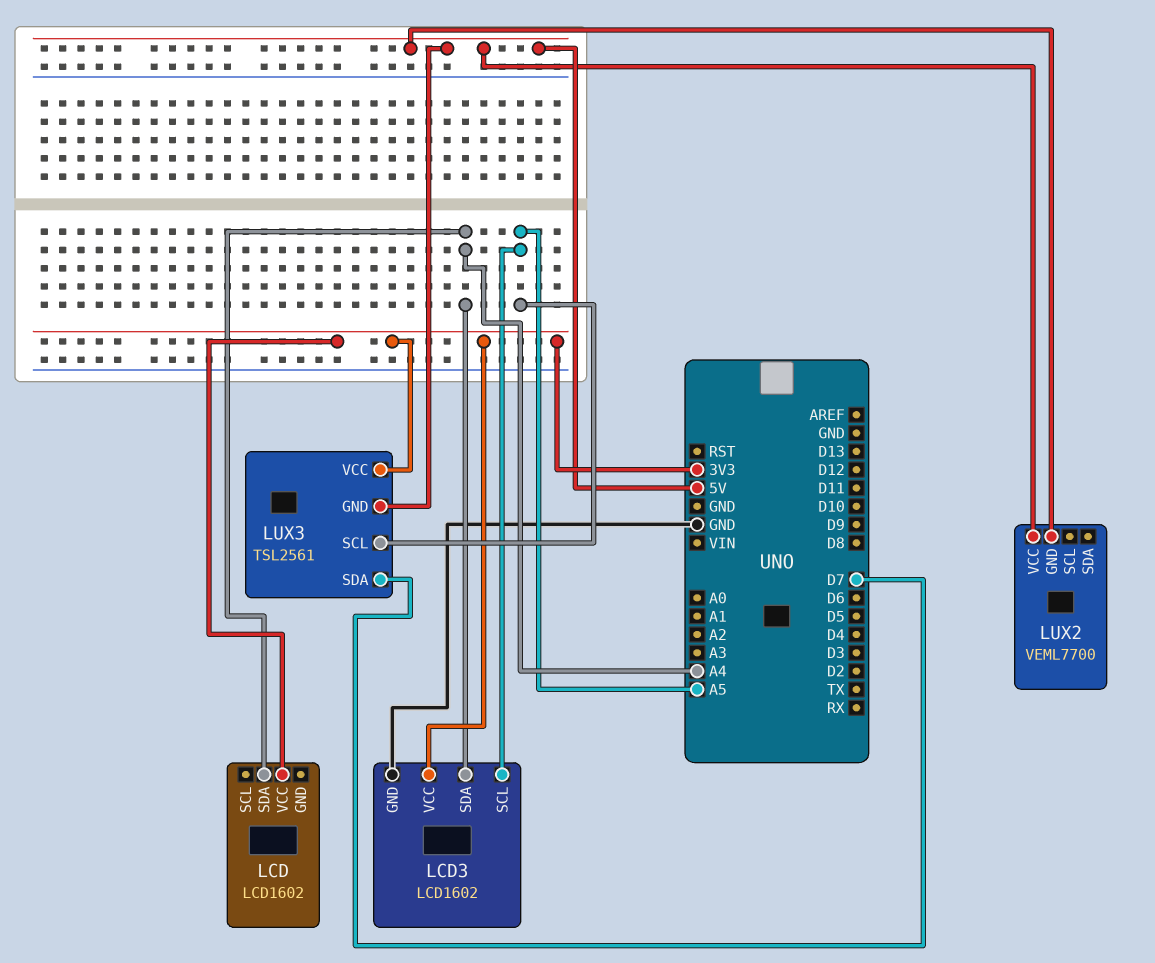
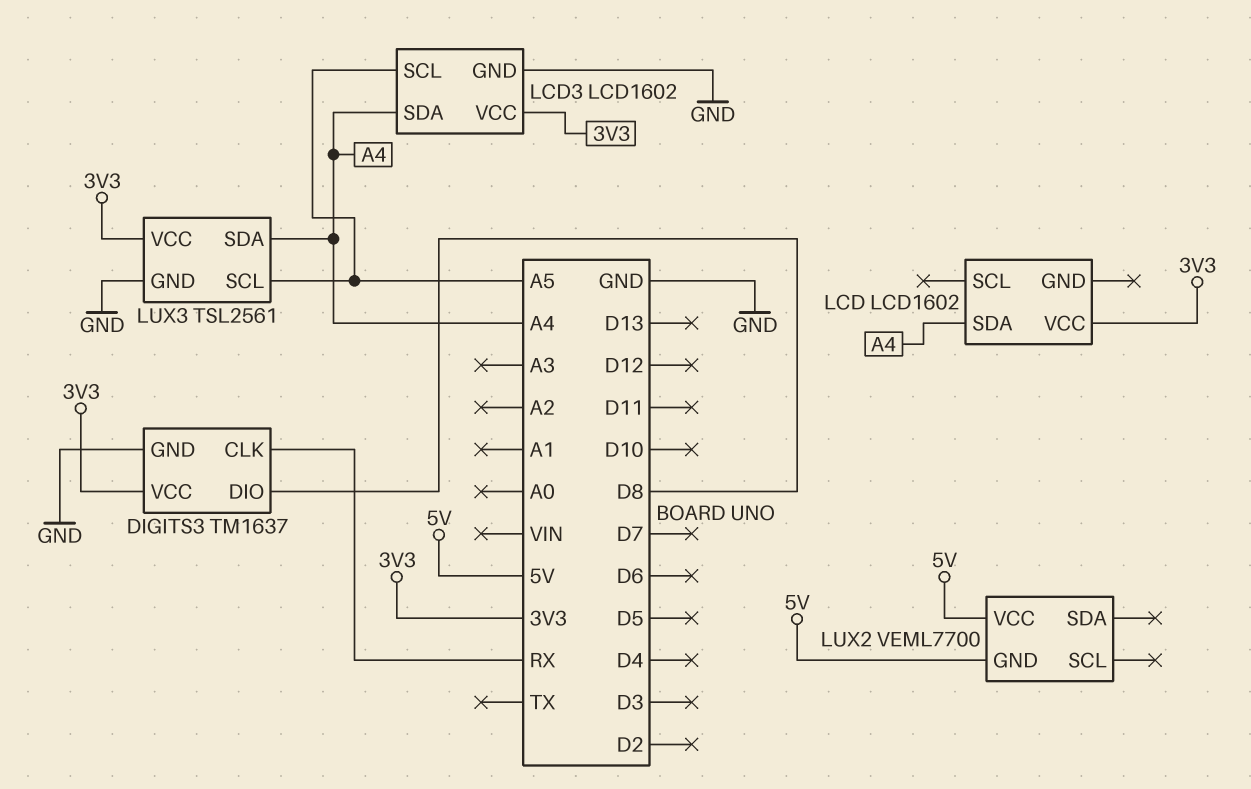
DIGITS3: none -> TM1637
DIGITS3 pin CLK: none -> RX
DIGITS3 pin DIO: none -> D8
DIGITS3 pin GND: none -> GND
DIGITS3 pin VCC: none -> 3V3
LUX3 pin GND: 5V -> GND
LUX3 pin SDA: D7 -> A4

